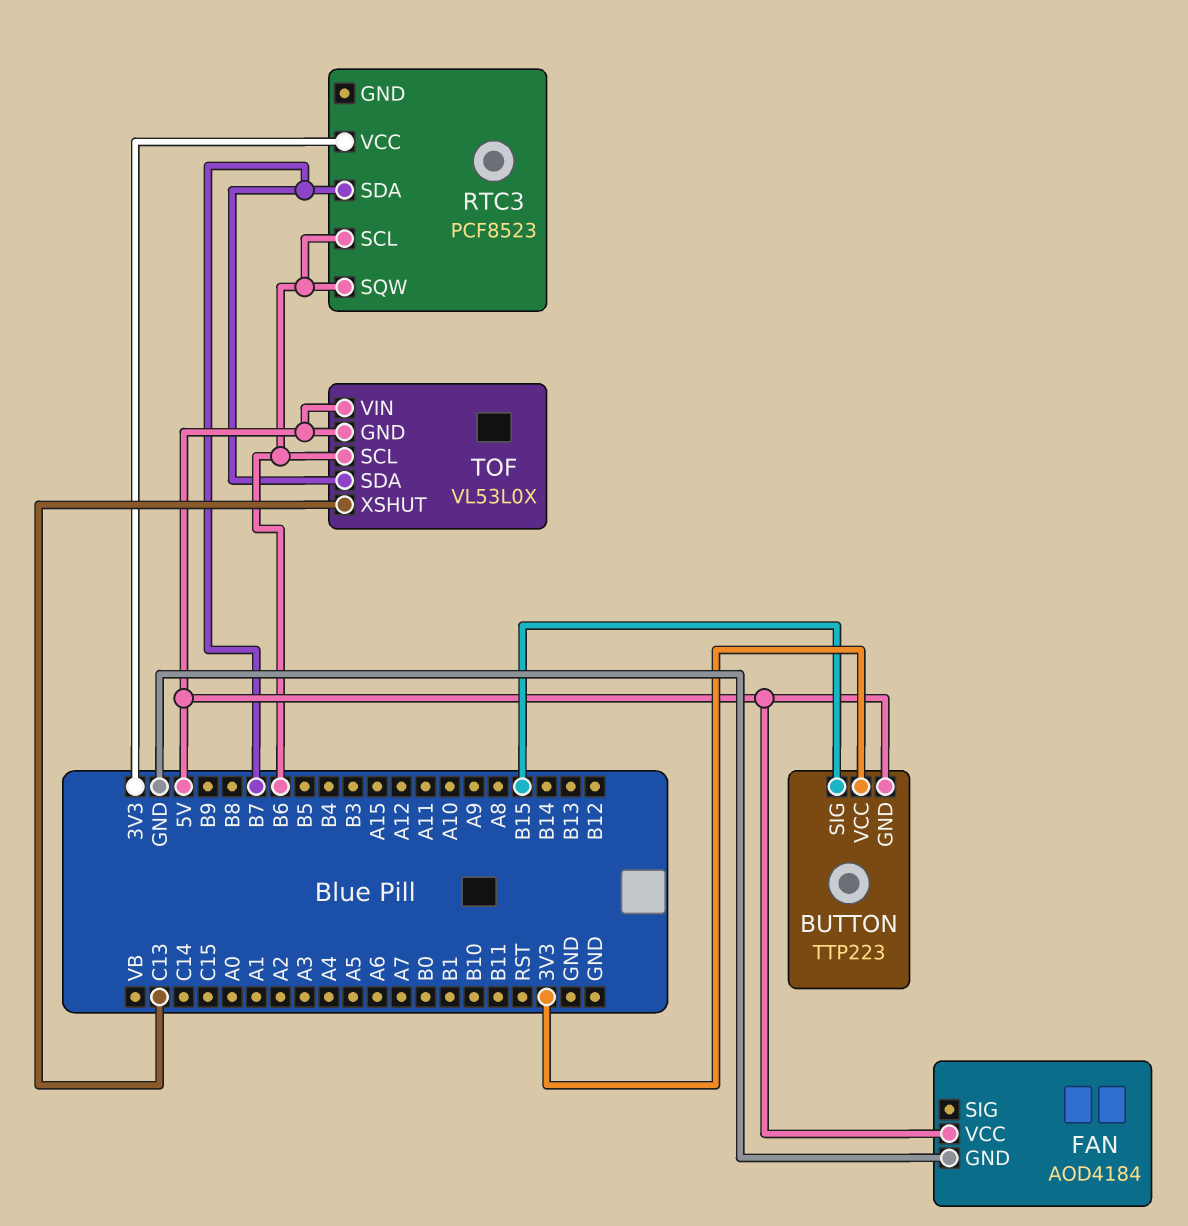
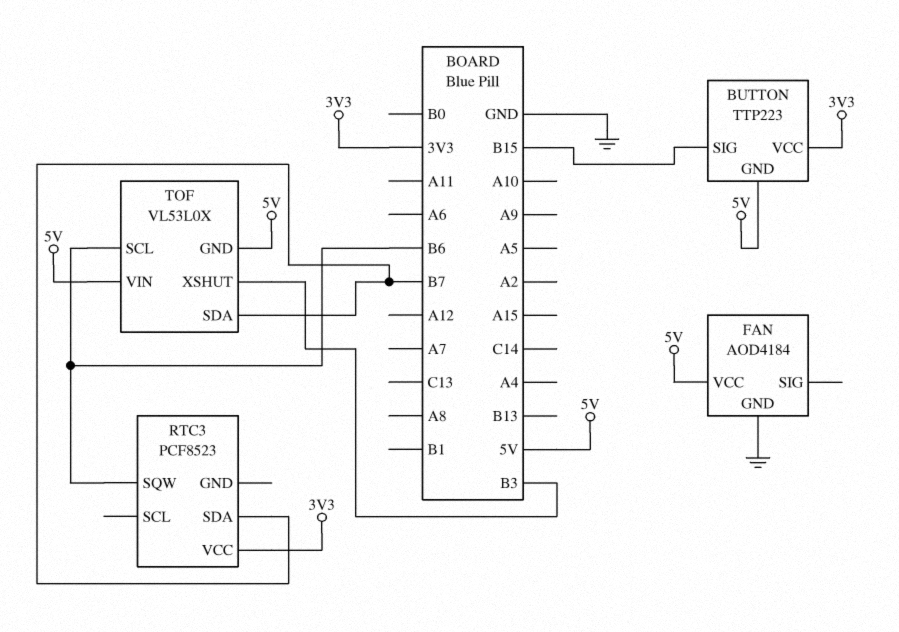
RTC3 pin SCL: B6 -> none
TOF pin XSHUT: C13 -> B3

